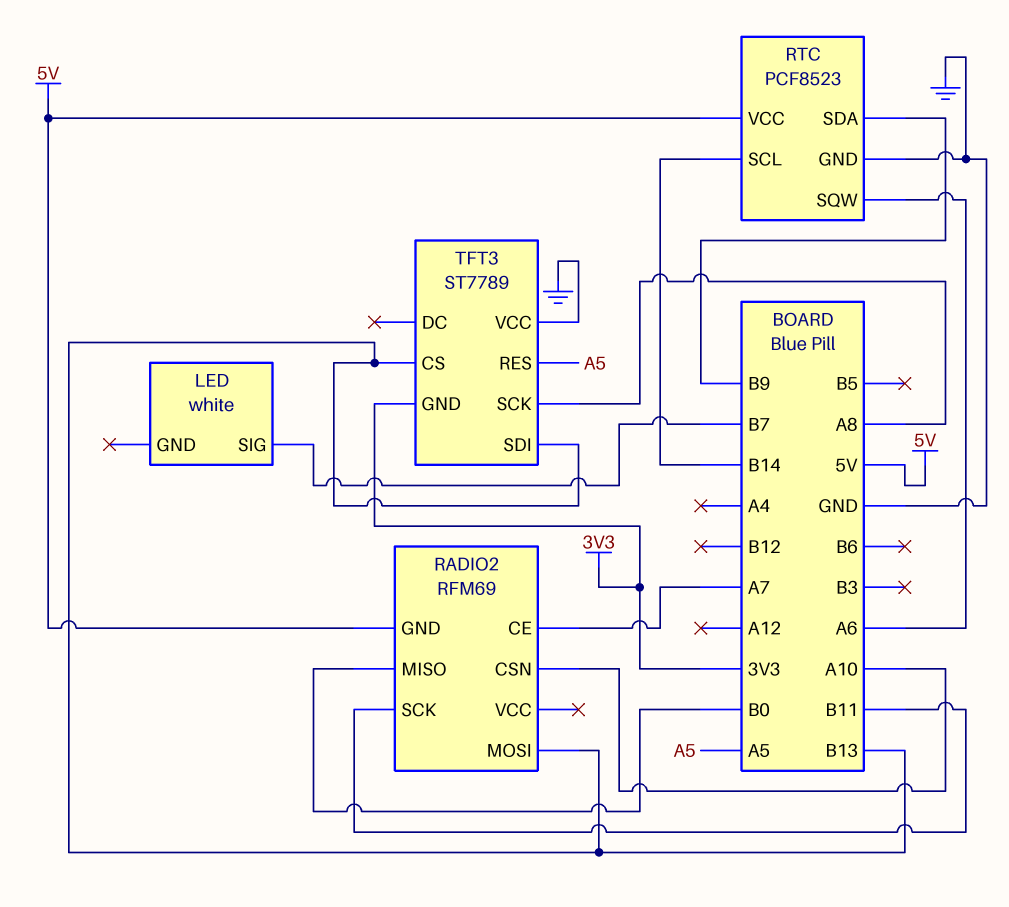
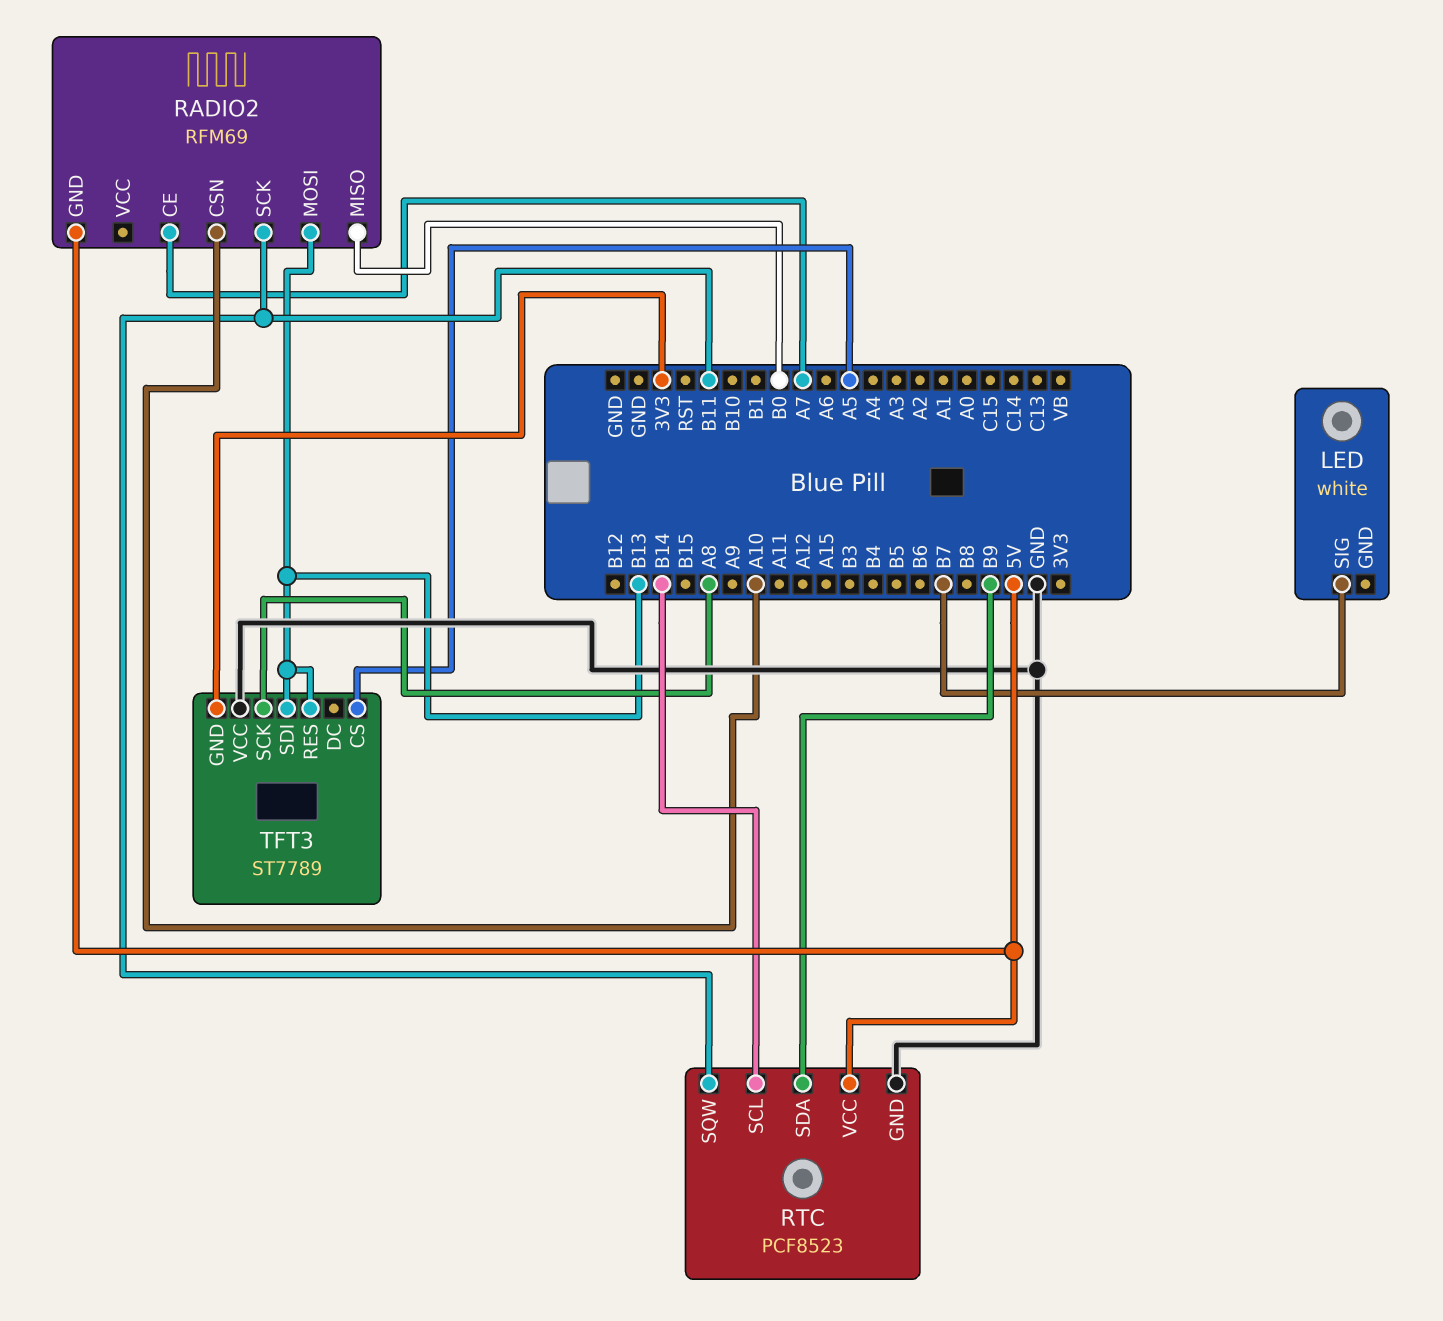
RTC pin SQW: A6 -> B11
TFT3 pin CS: B13 -> A5
TFT3 pin RES: A5 -> B13

